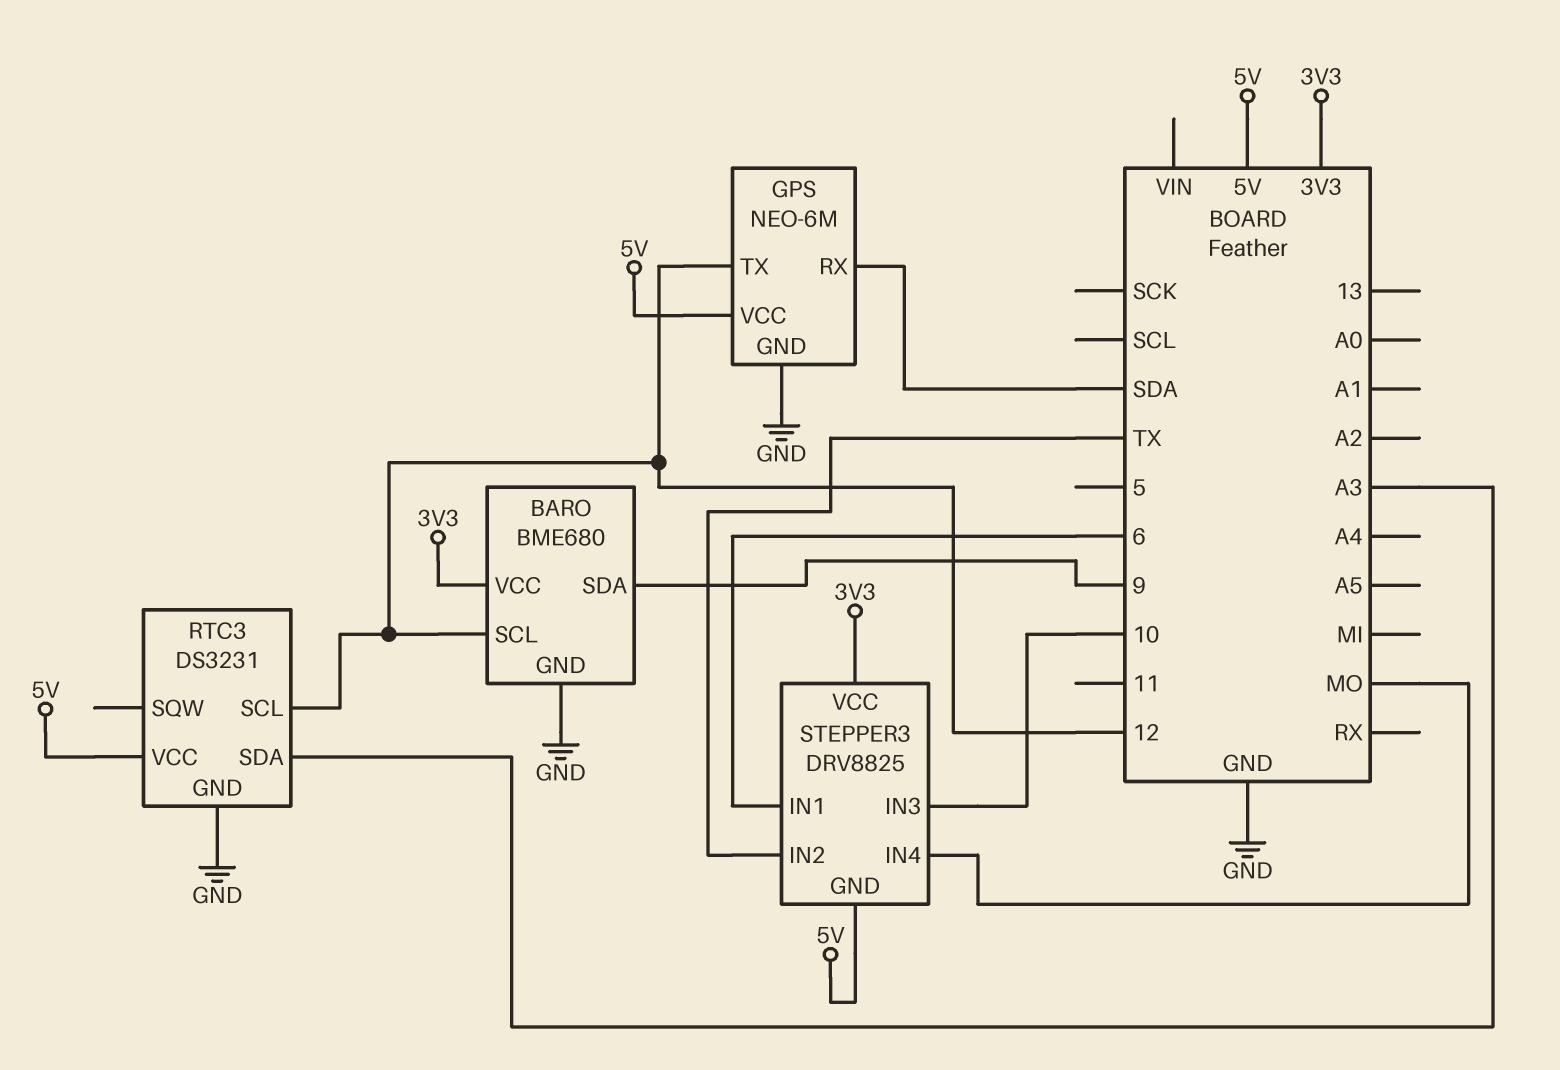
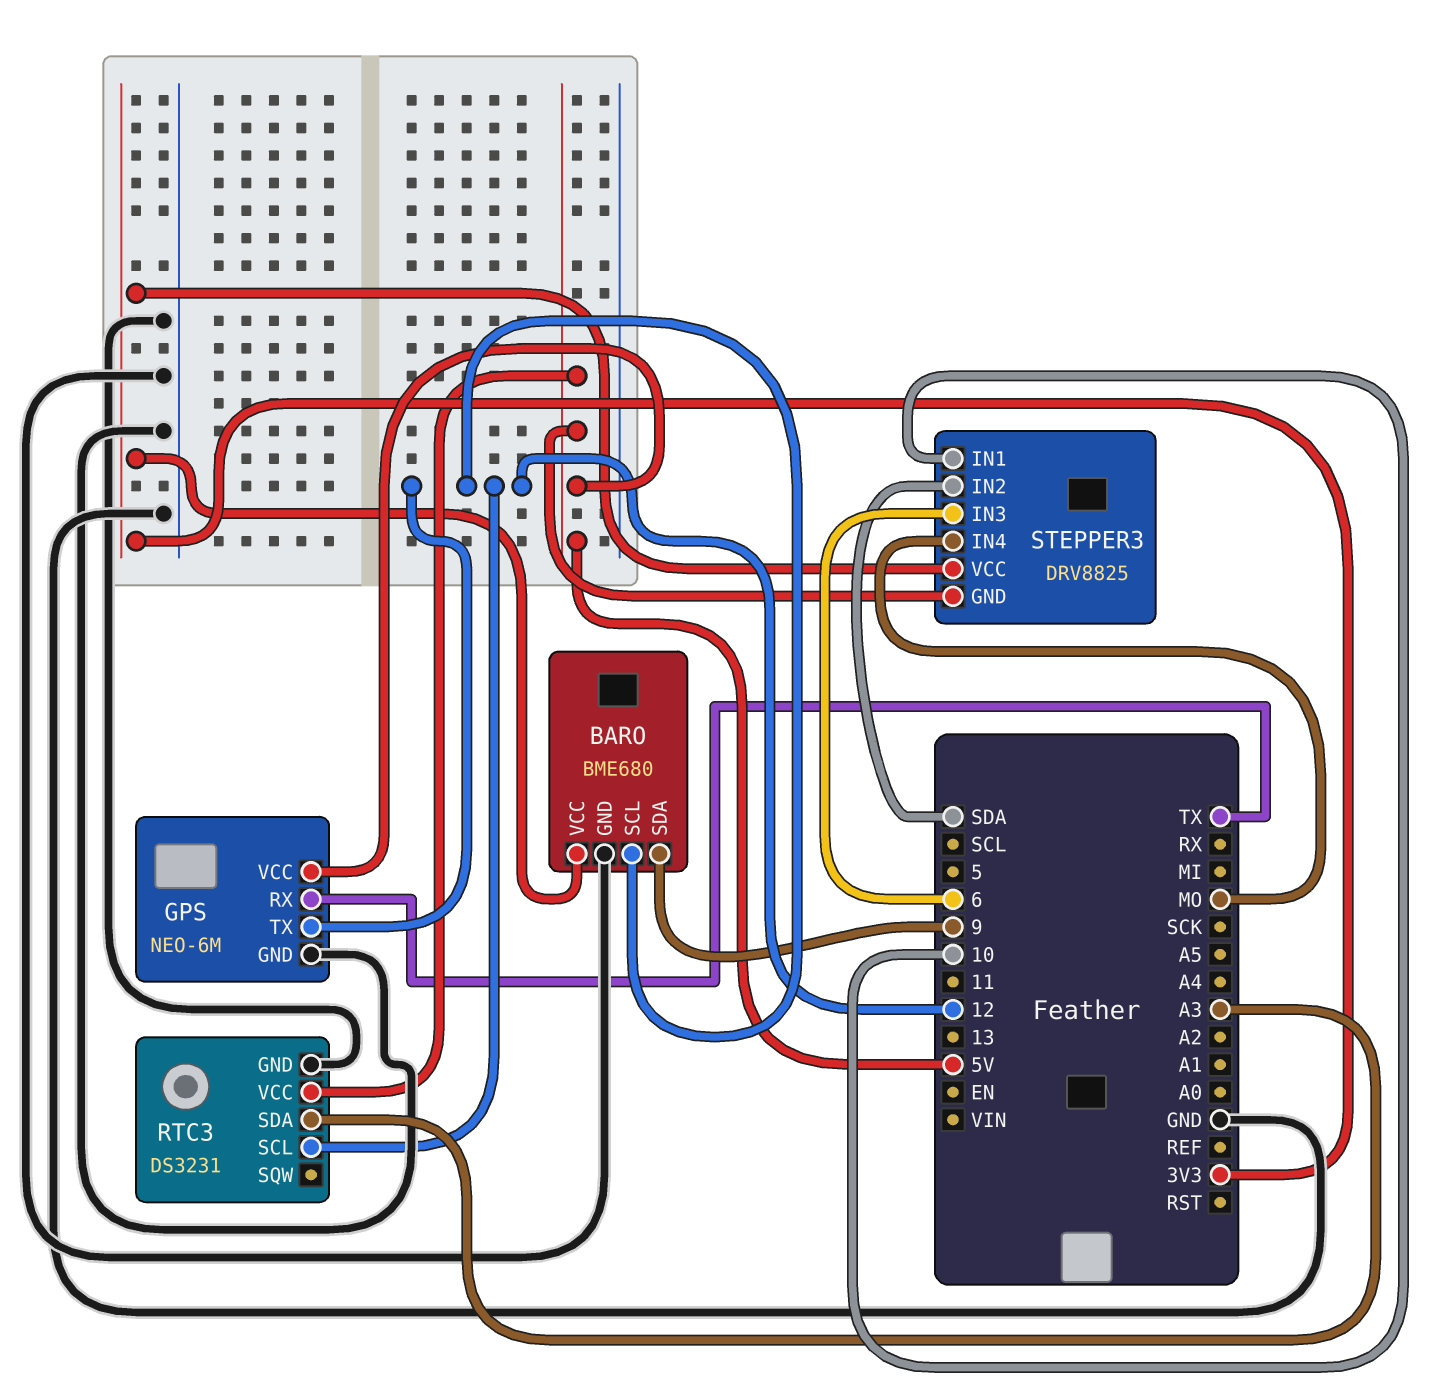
GPS pin RX: SDA -> TX
STEPPER3 pin IN1: 6 -> 10
STEPPER3 pin IN2: TX -> SDA
STEPPER3 pin IN3: 10 -> 6

